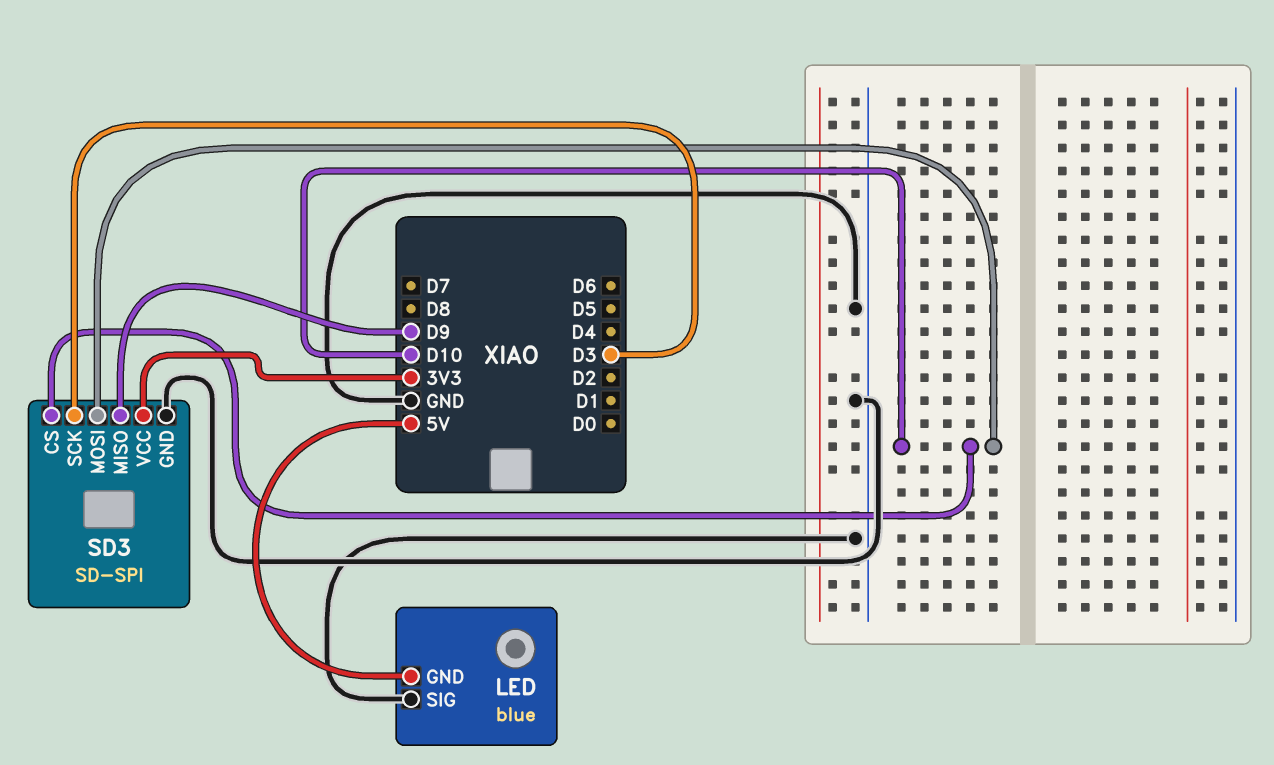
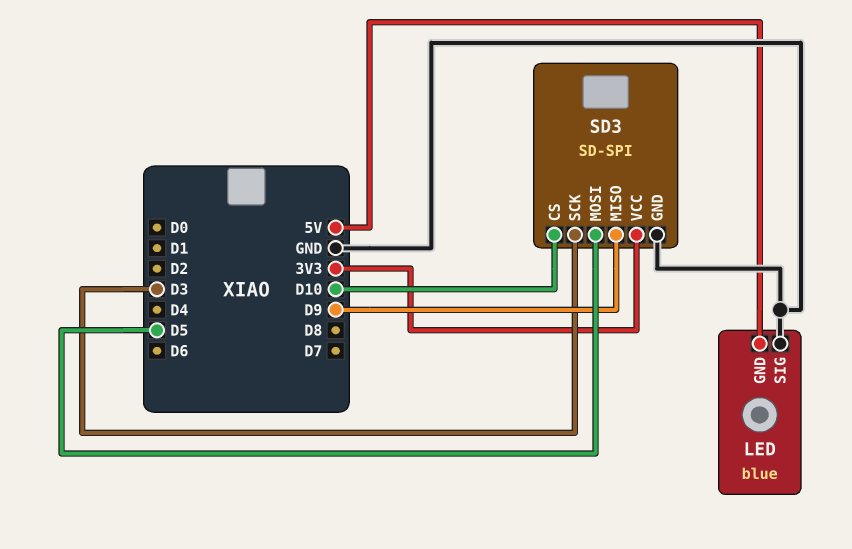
SD3 pin MOSI: D10 -> D5

